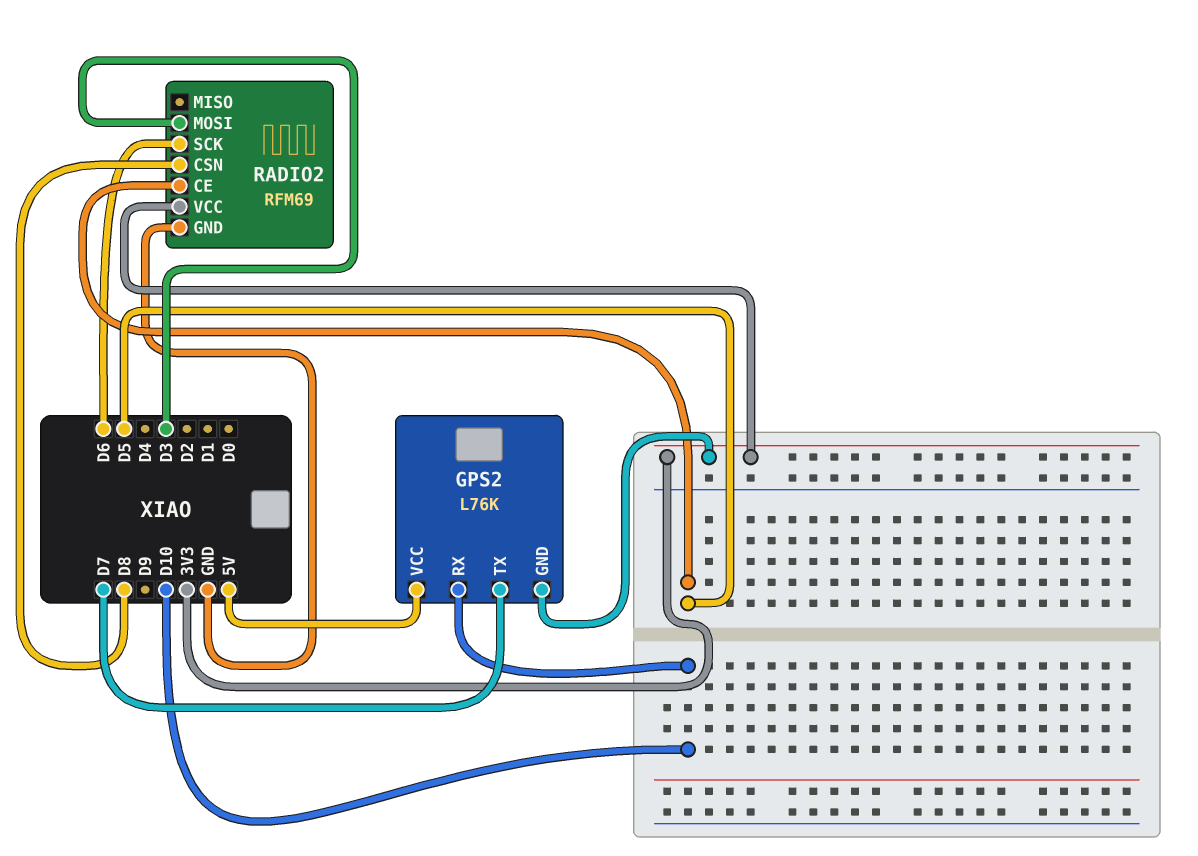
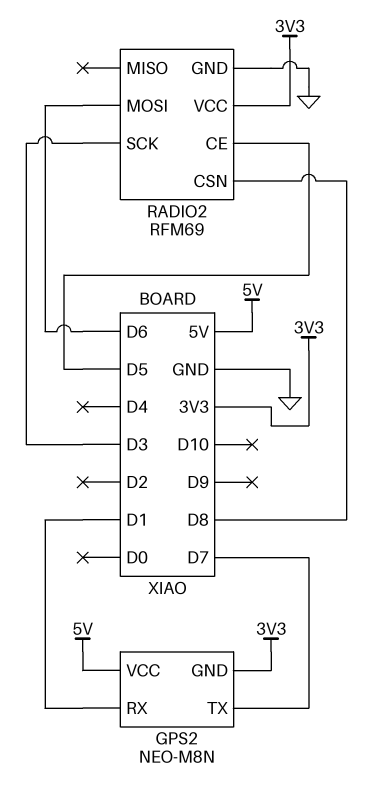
GPS2: L76K -> NEO-M8N
GPS2 pin RX: D10 -> D1
RADIO2 pin MOSI: D3 -> D6
RADIO2 pin SCK: D6 -> D3

